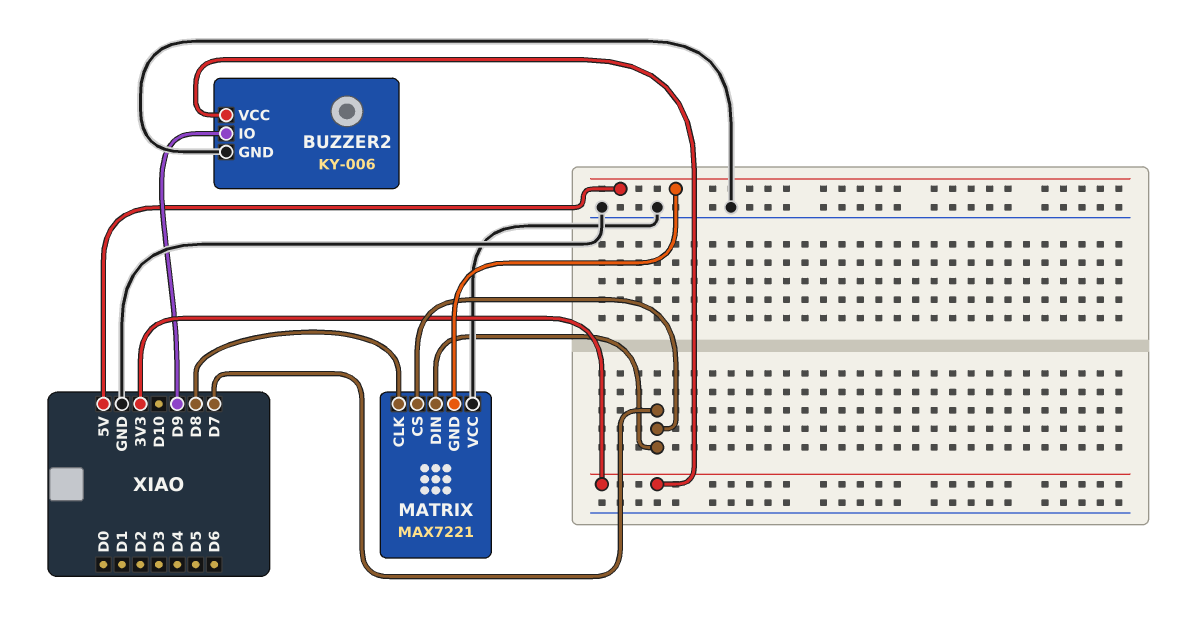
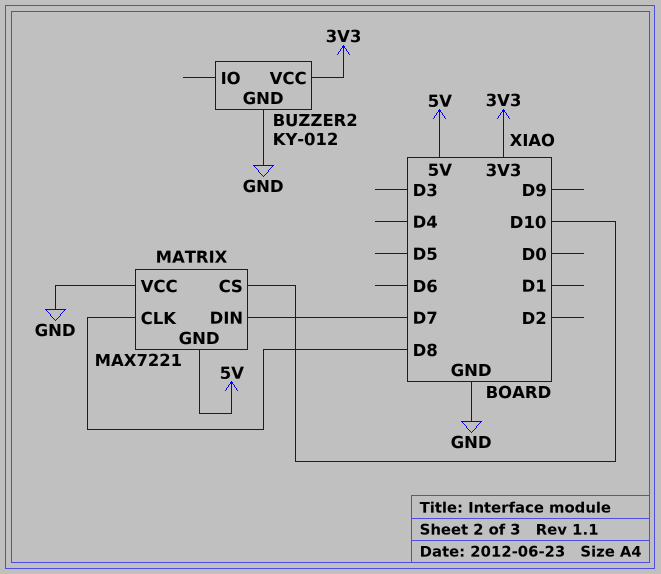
BUZZER2: KY-006 -> KY-012
BUZZER2 pin IO: D9 -> none
MATRIX pin CS: D7 -> D10

